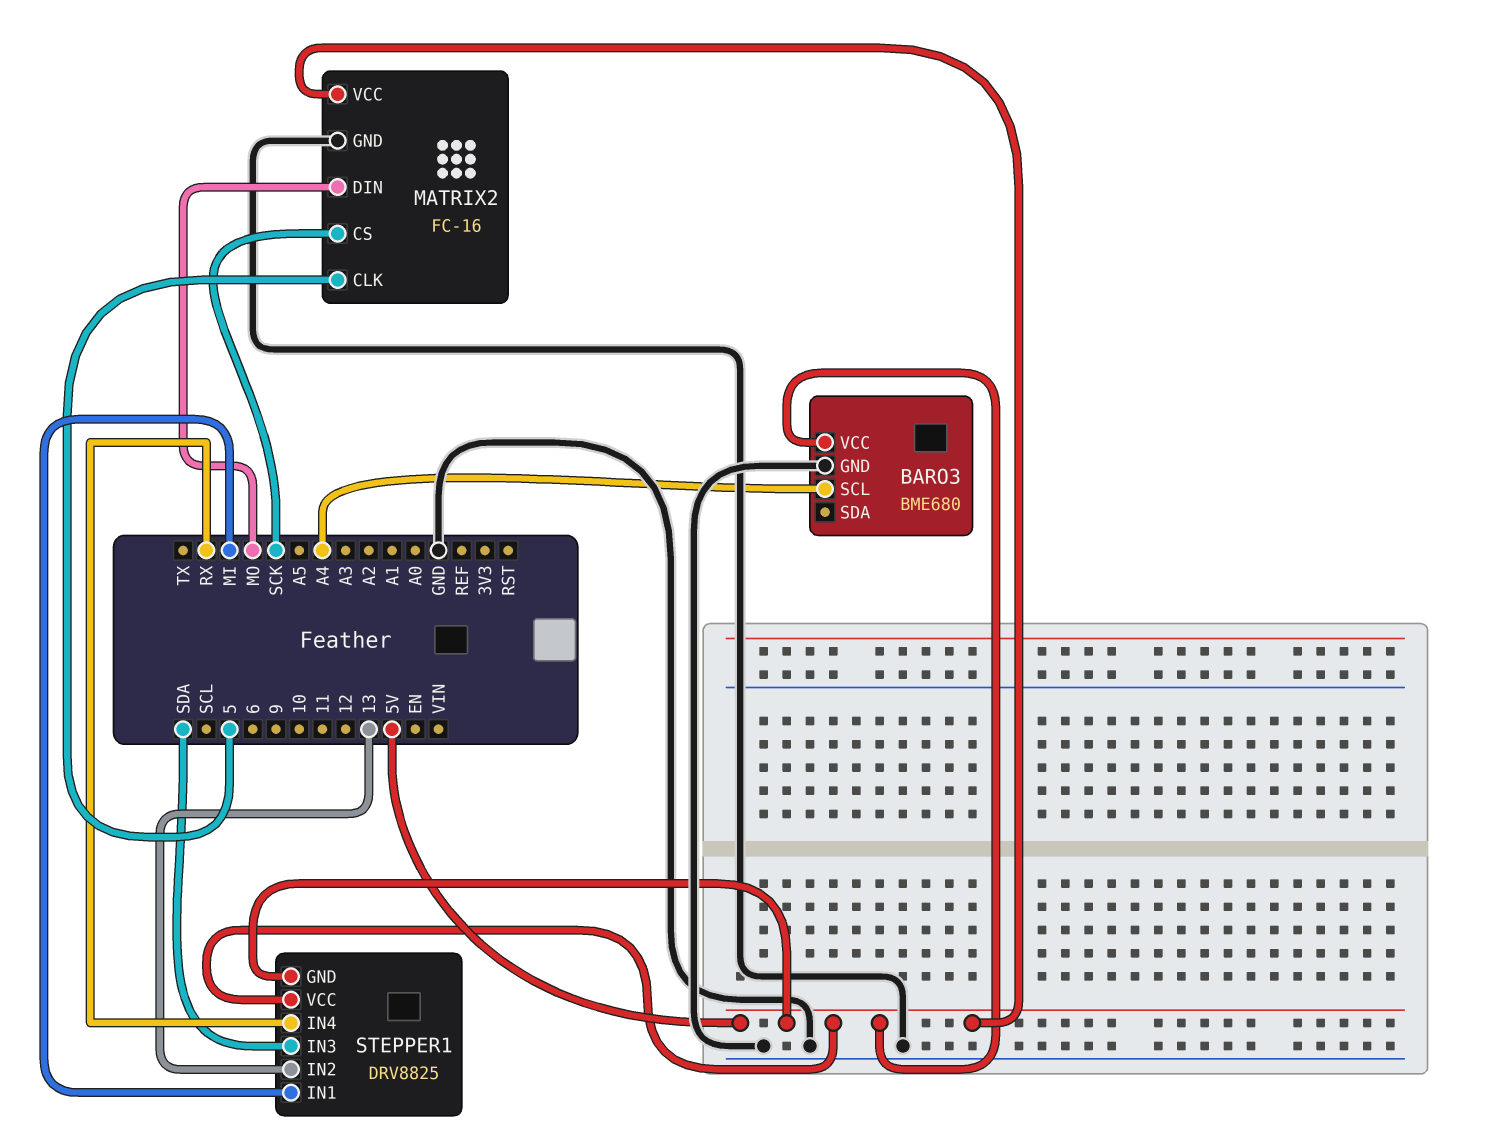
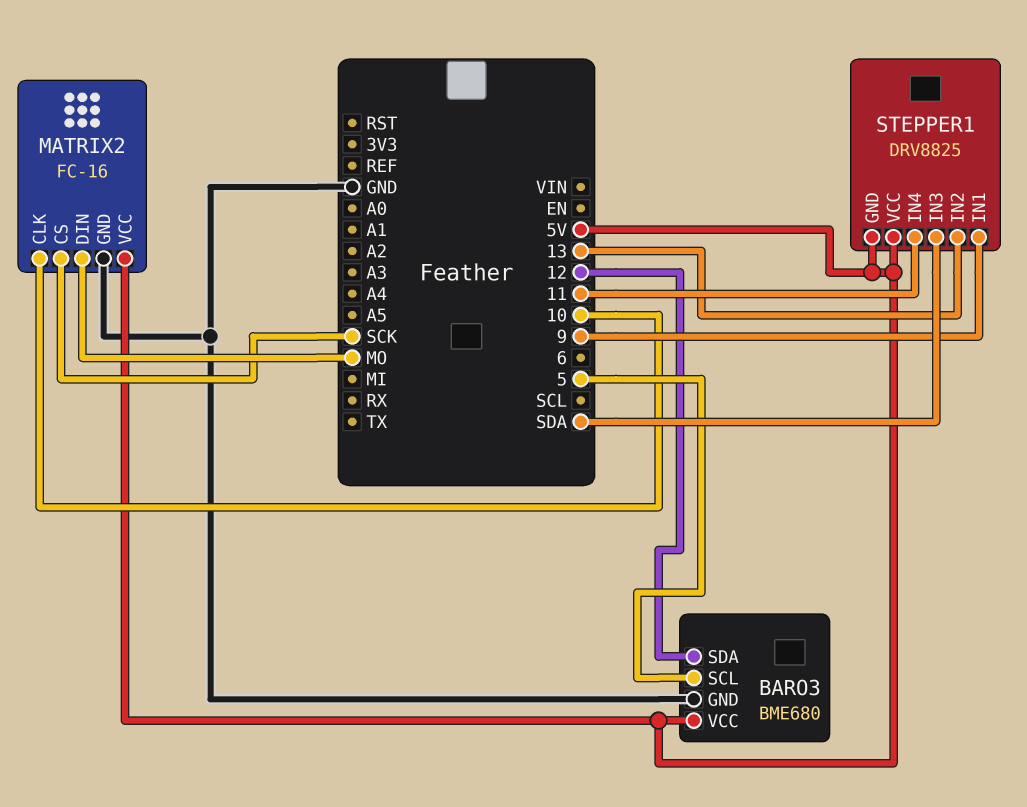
BARO3 pin SCL: A4 -> 5
BARO3 pin SDA: none -> 12
MATRIX2 pin CLK: 5 -> 10
STEPPER1 pin IN1: MI -> 9
STEPPER1 pin IN4: RX -> 11

